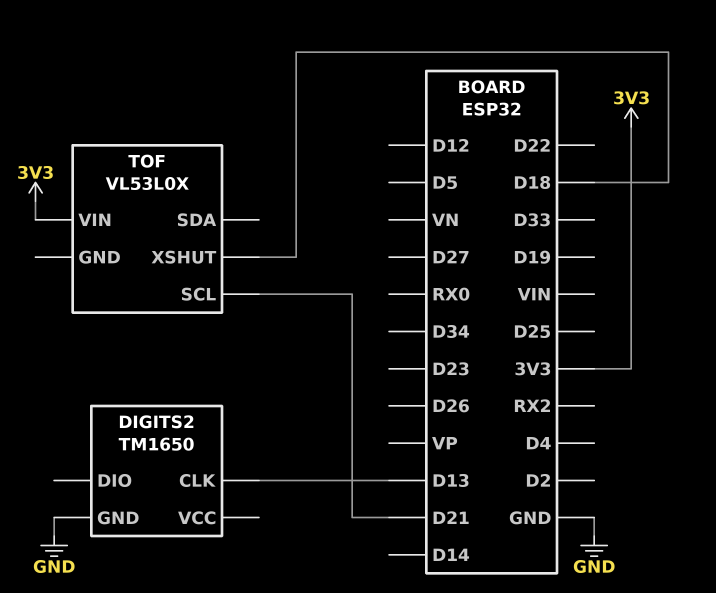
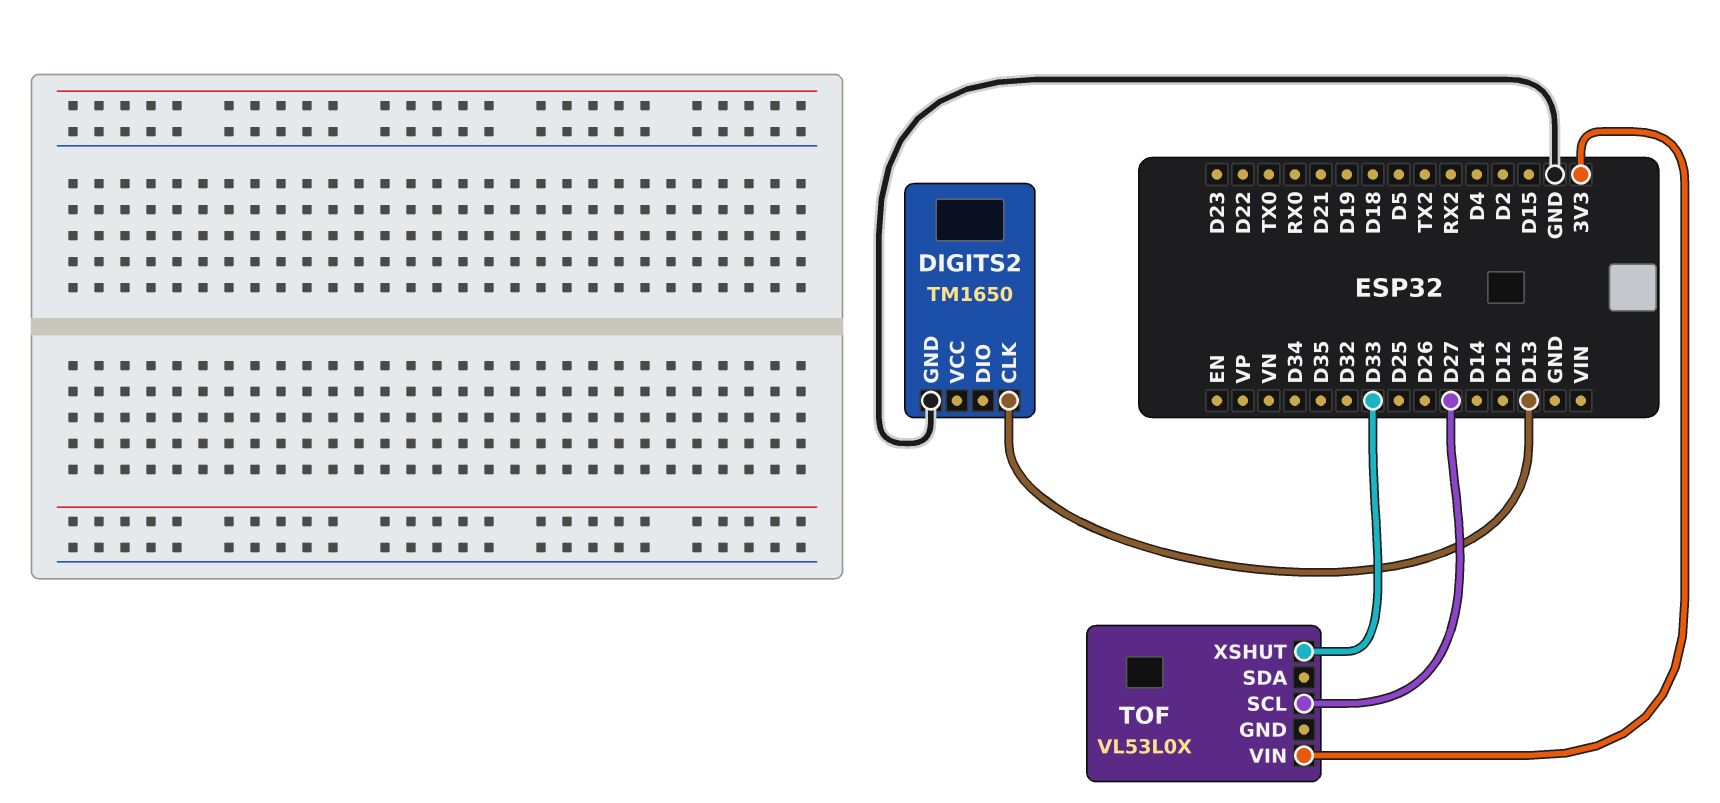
TOF pin SCL: D21 -> D27
TOF pin XSHUT: D18 -> D33

